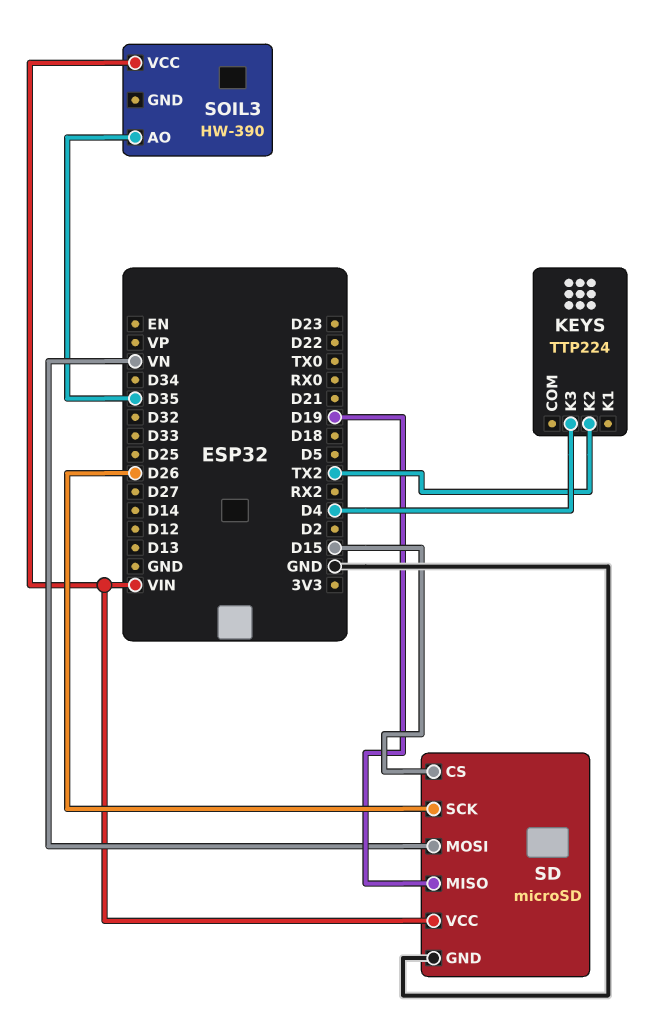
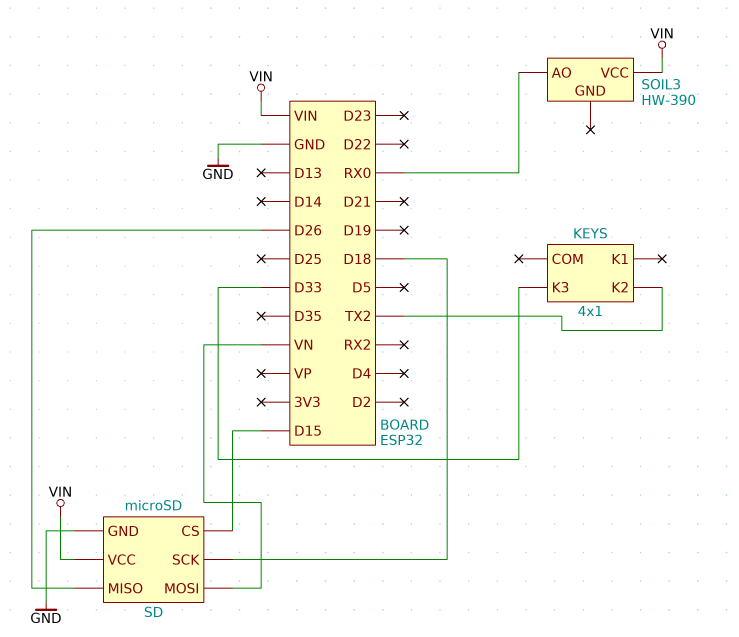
KEYS: TTP224 -> 4x1
KEYS pin K3: D4 -> D33
SD pin MISO: D19 -> D26
SD pin SCK: D26 -> D18
SOIL3 pin AO: D35 -> RX0

